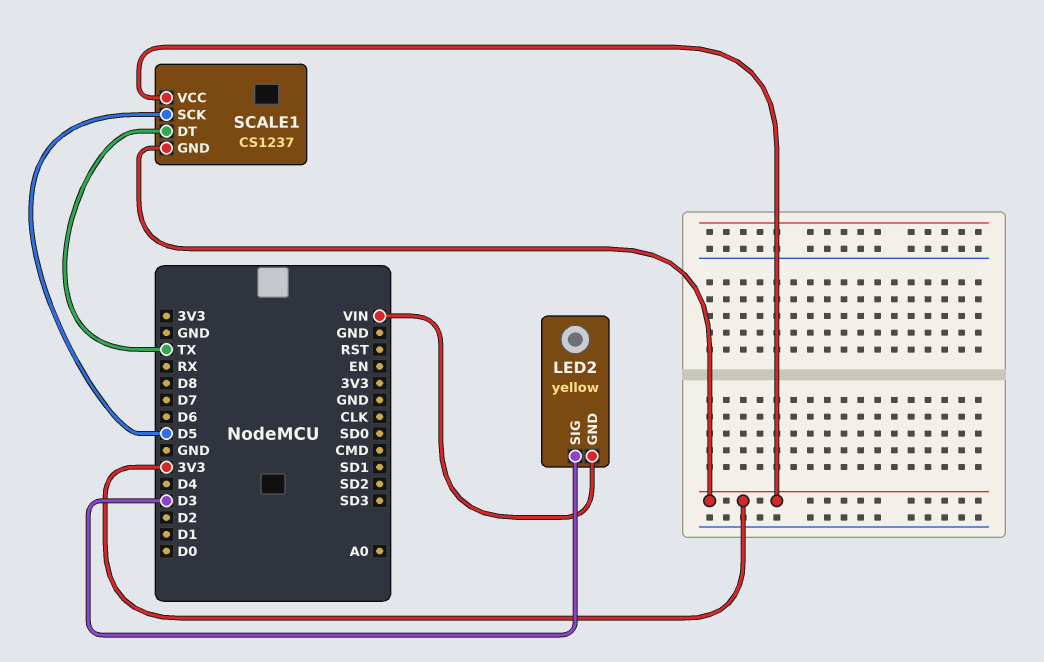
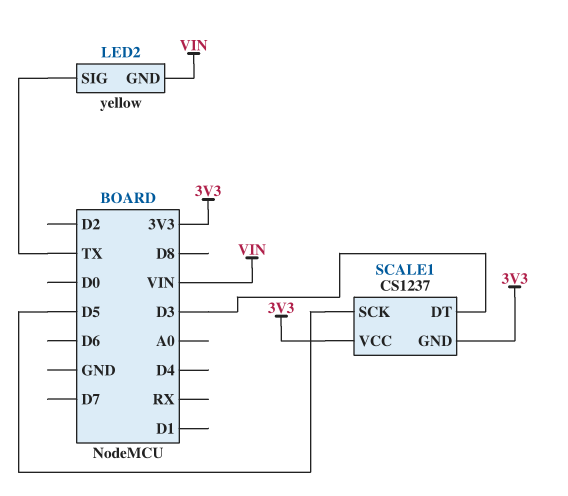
LED2 pin SIG: D3 -> TX
SCALE1 pin DT: TX -> D3

